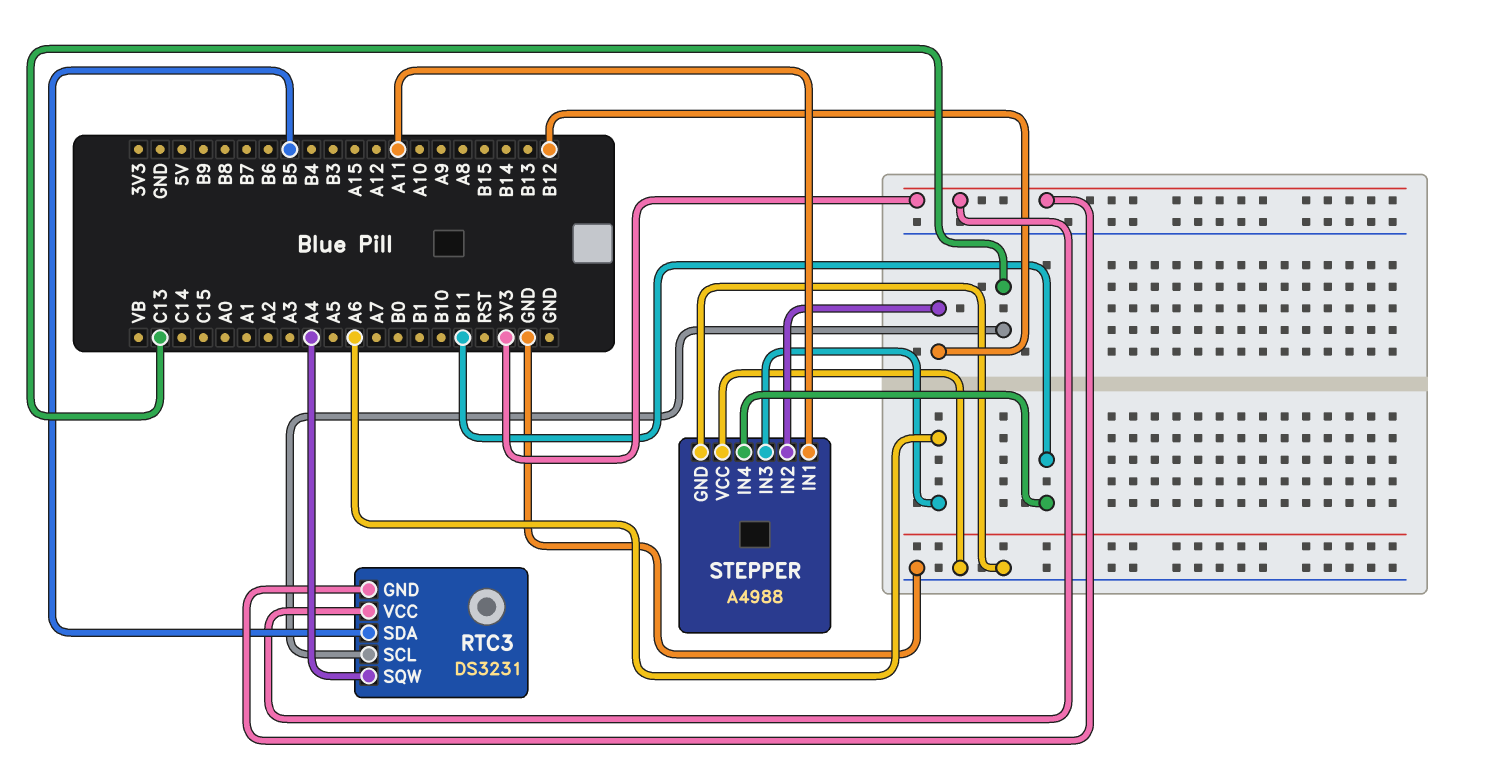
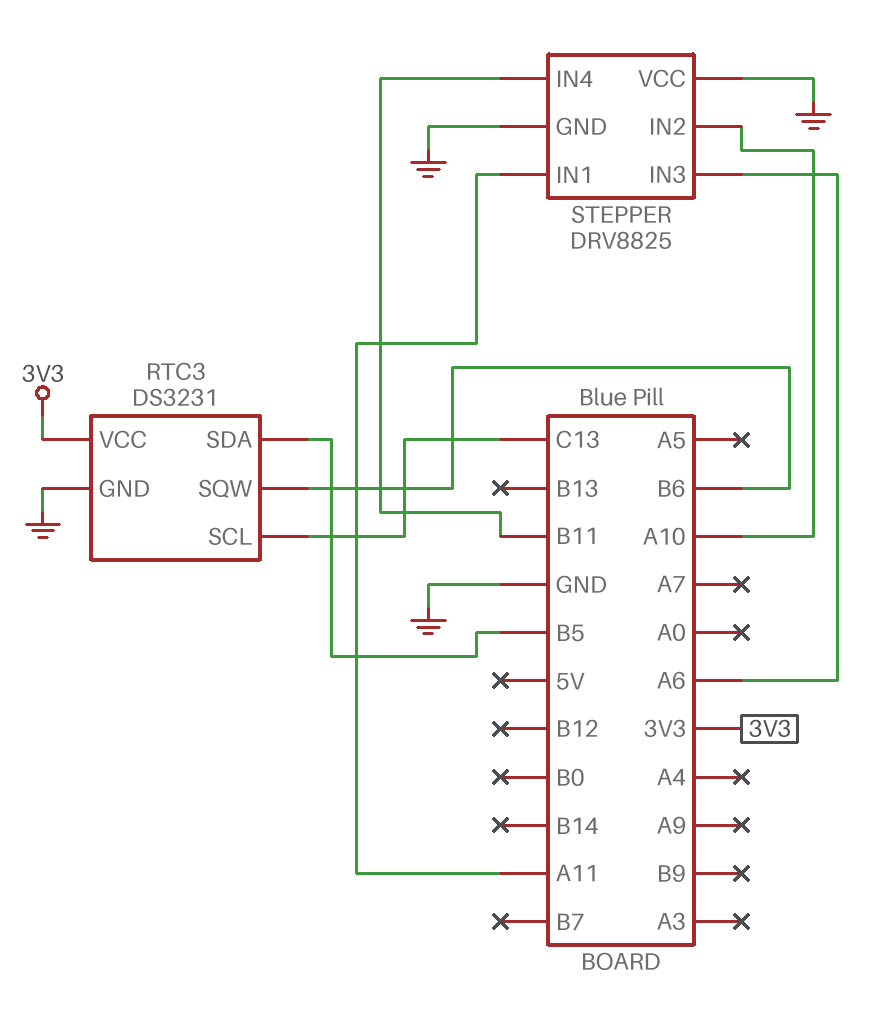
RTC3 pin GND: 3V3 -> GND
RTC3 pin SQW: A4 -> B6
STEPPER: A4988 -> DRV8825
STEPPER pin IN2: B12 -> A10

